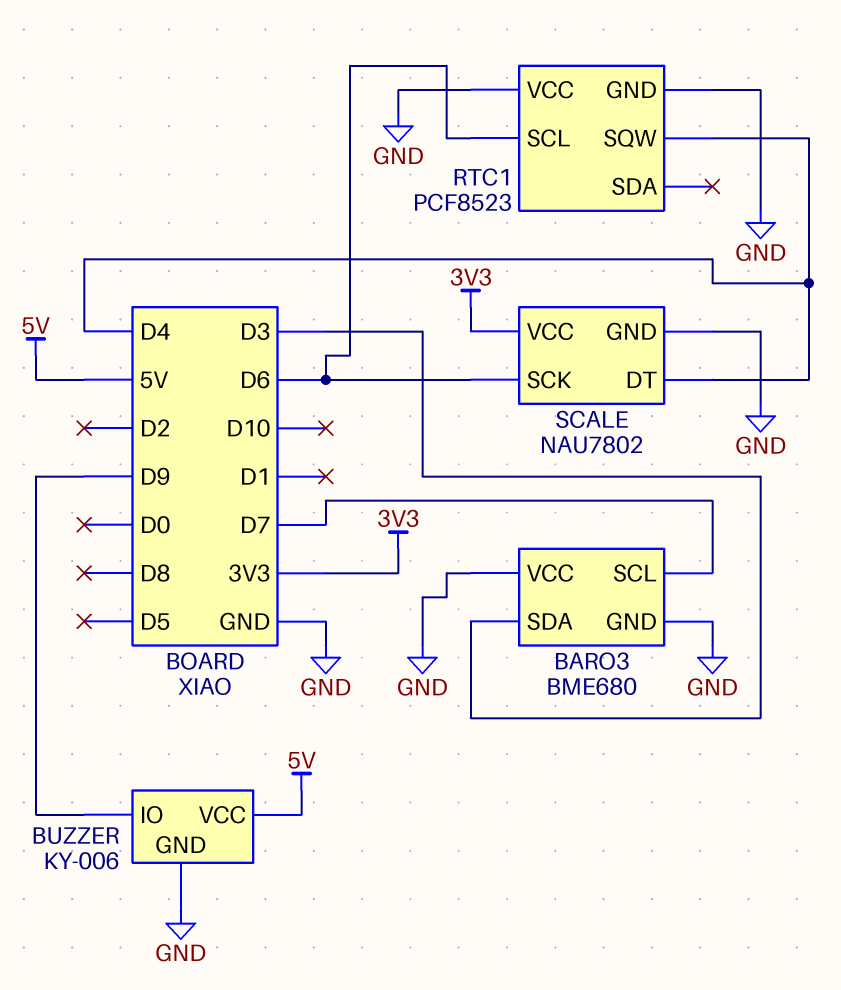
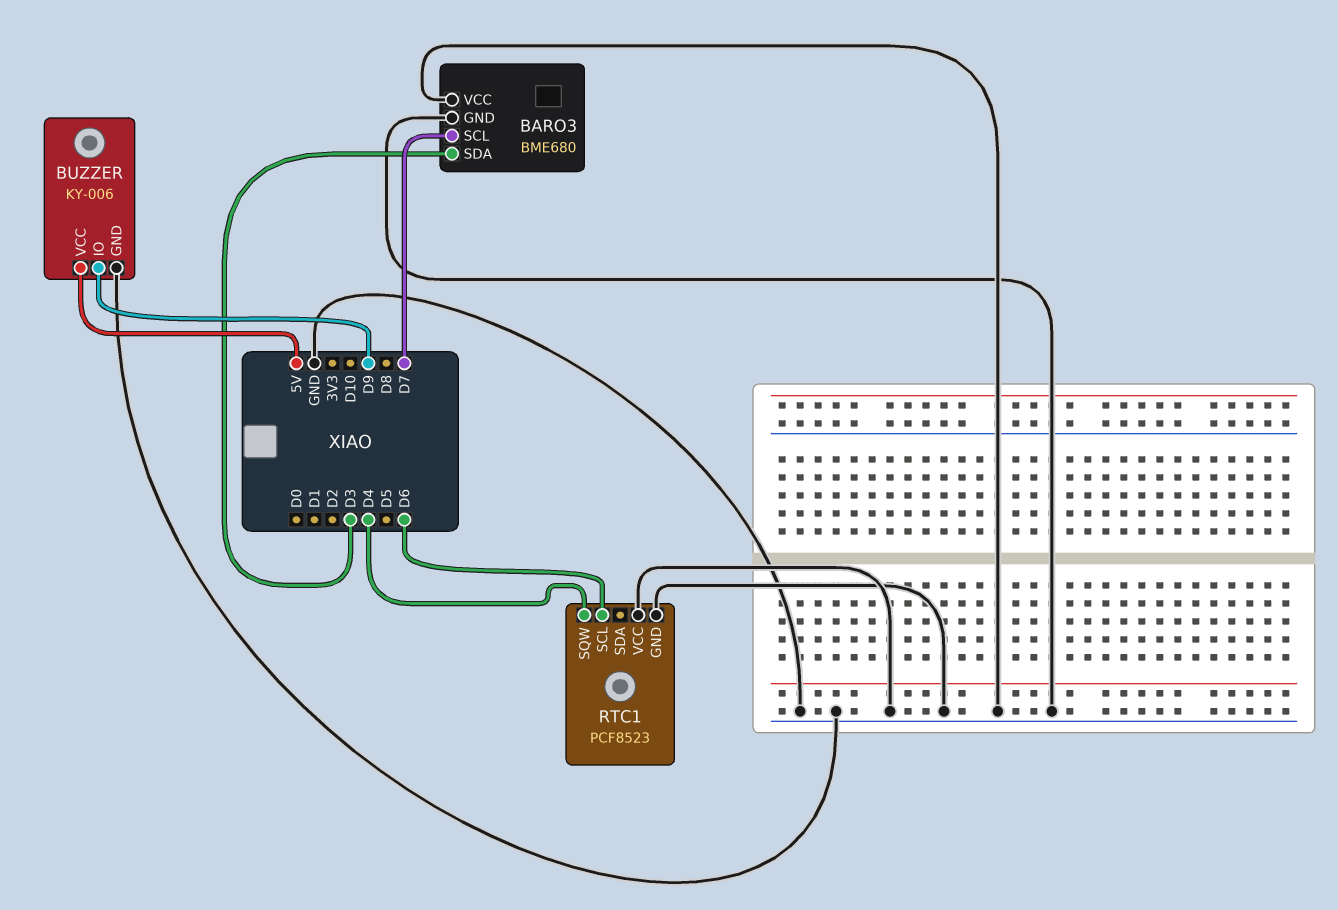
SCALE: NAU7802 -> none
SCALE pin DT: D4 -> none
SCALE pin GND: GND -> none
SCALE pin SCK: D6 -> none
SCALE pin VCC: 3V3 -> none

